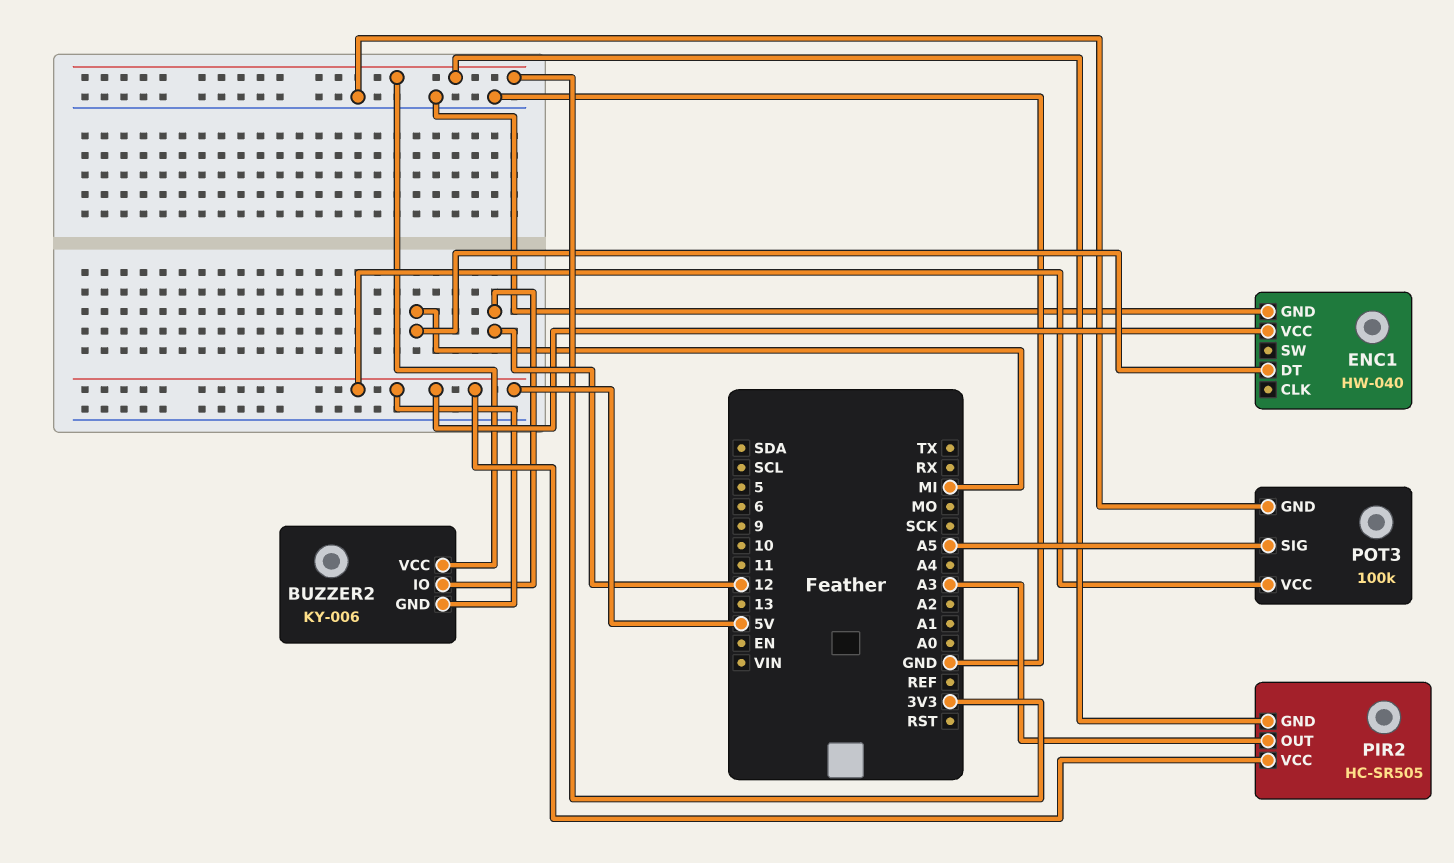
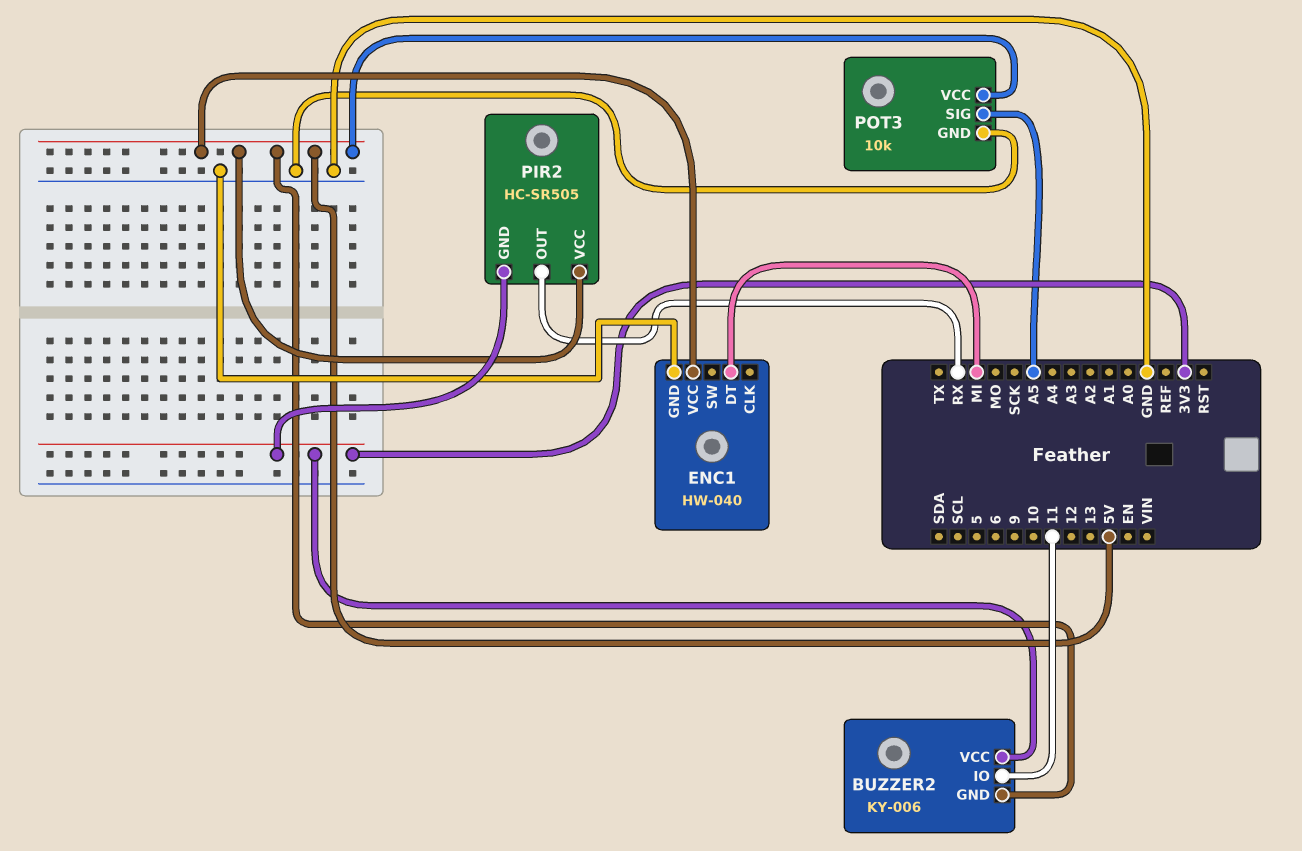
BUZZER2 pin IO: 12 -> 11
PIR2 pin OUT: A3 -> RX
POT3: 100k -> 10k

